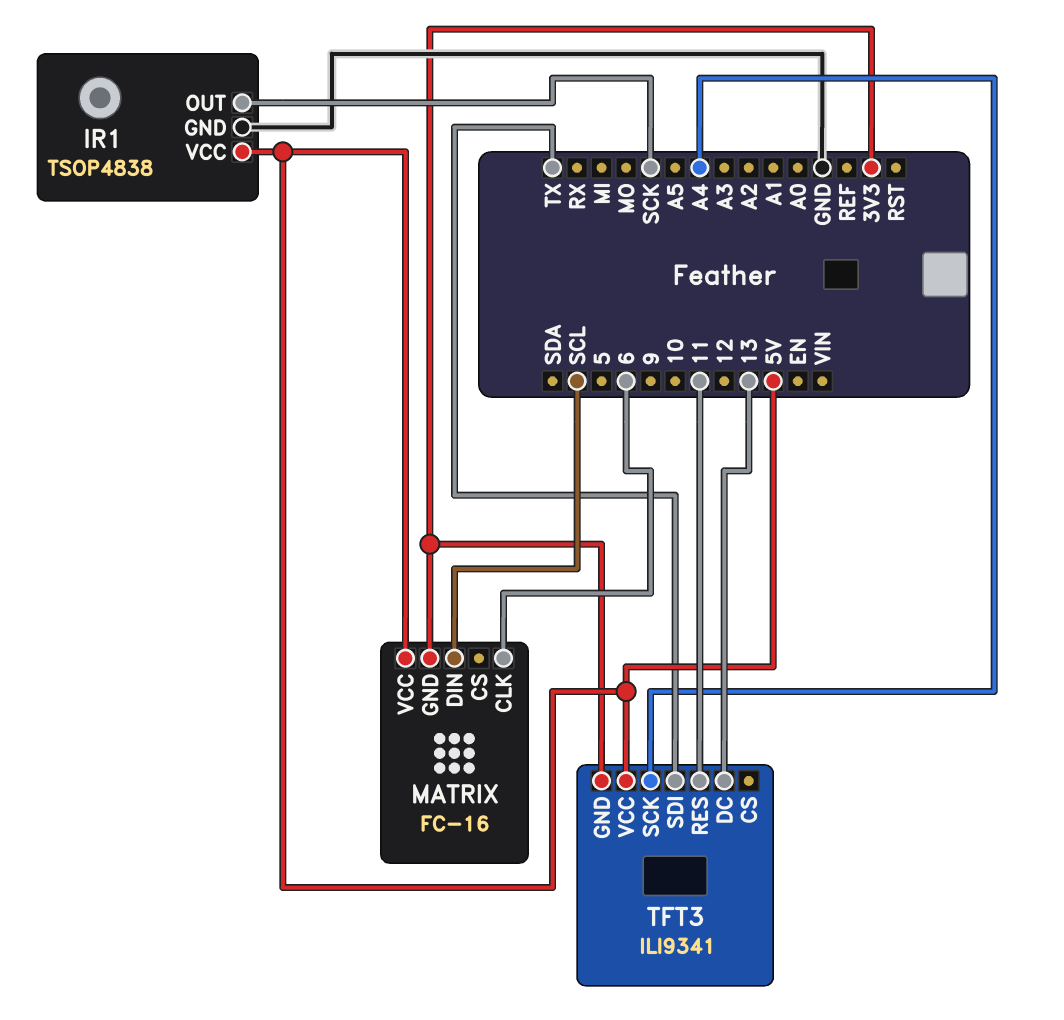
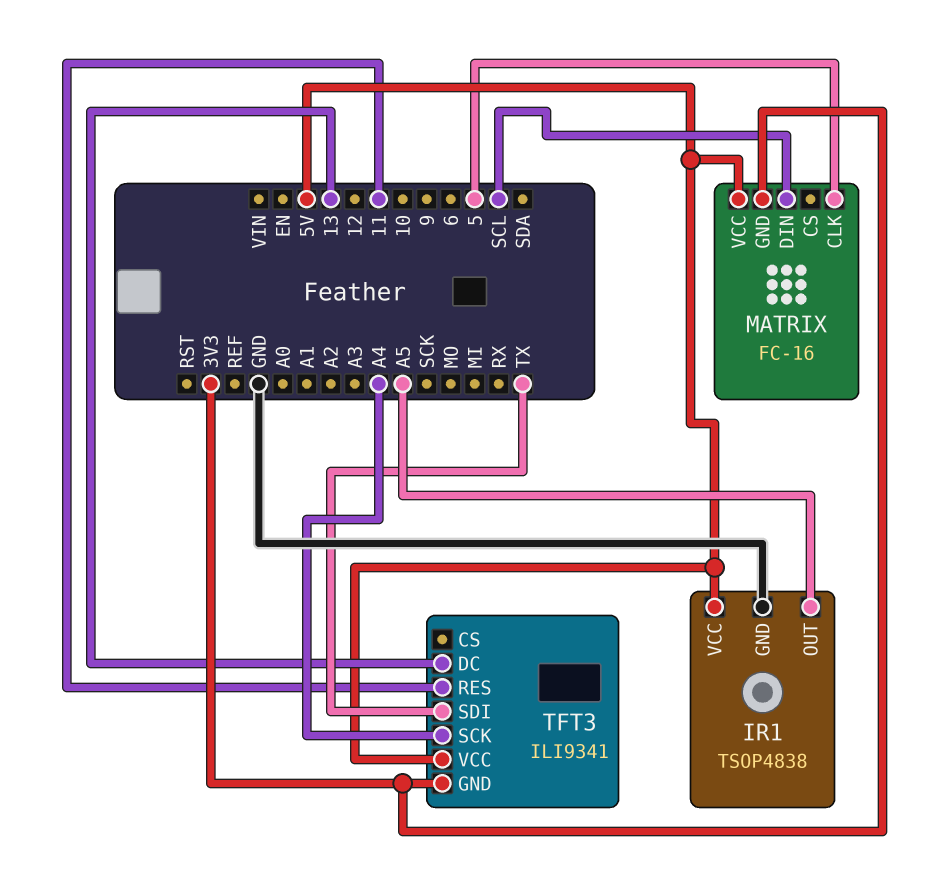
IR1 pin OUT: SCK -> A5
MATRIX pin CLK: 6 -> 5

